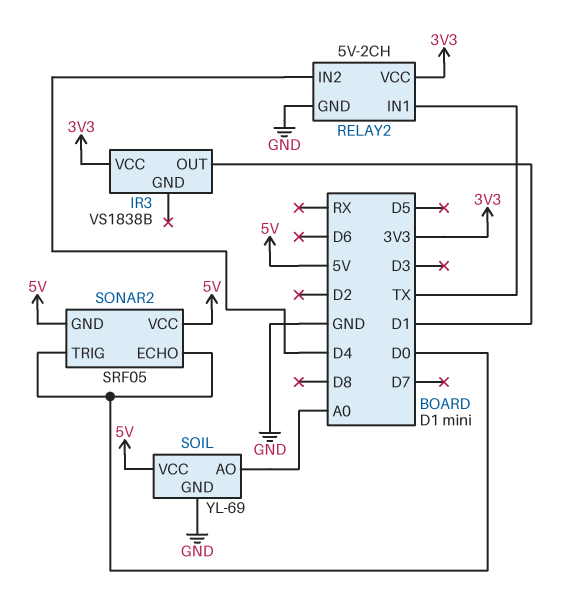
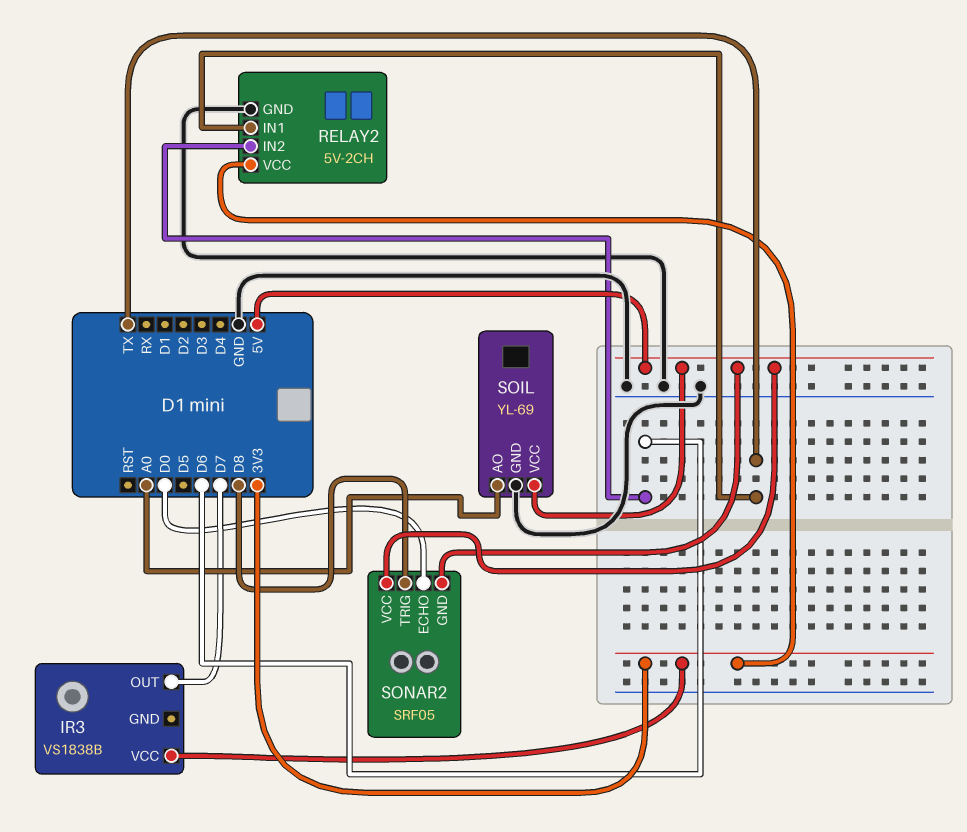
IR3 pin OUT: D1 -> D7
RELAY2 pin IN2: D4 -> D6
SONAR2 pin TRIG: D0 -> D8

